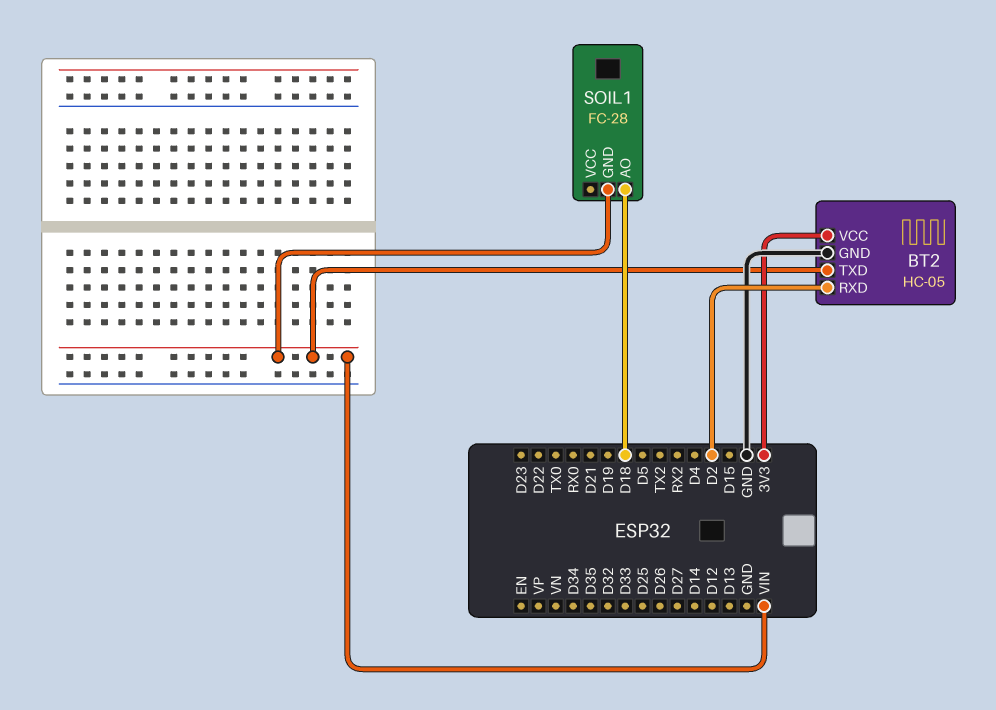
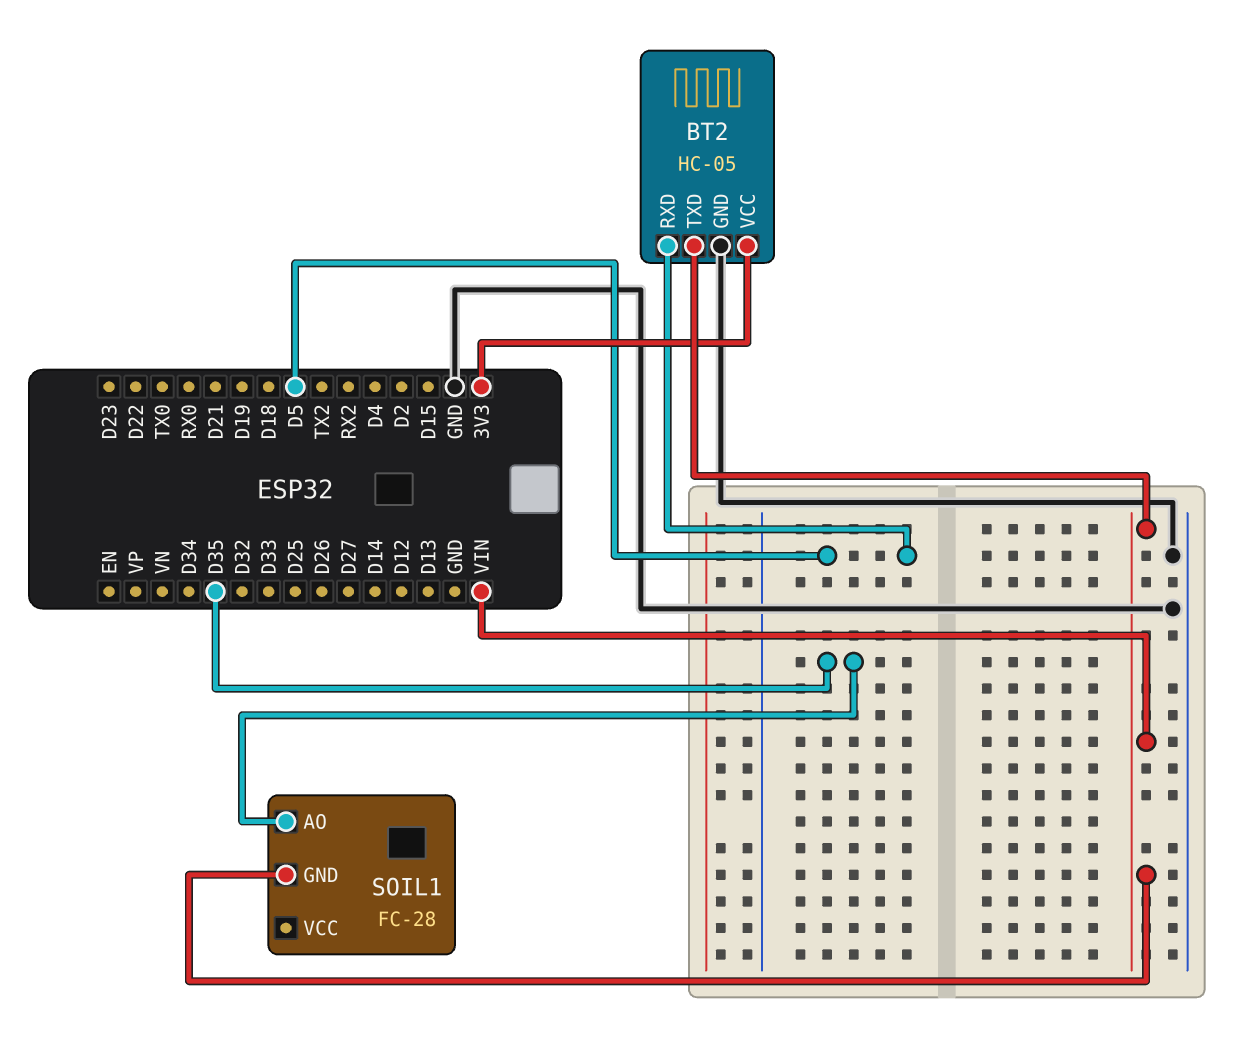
BT2 pin RXD: D2 -> D5
SOIL1 pin AO: D18 -> D35

